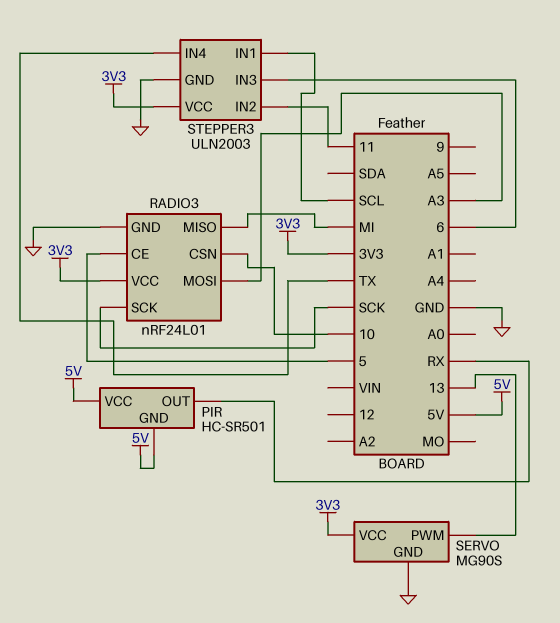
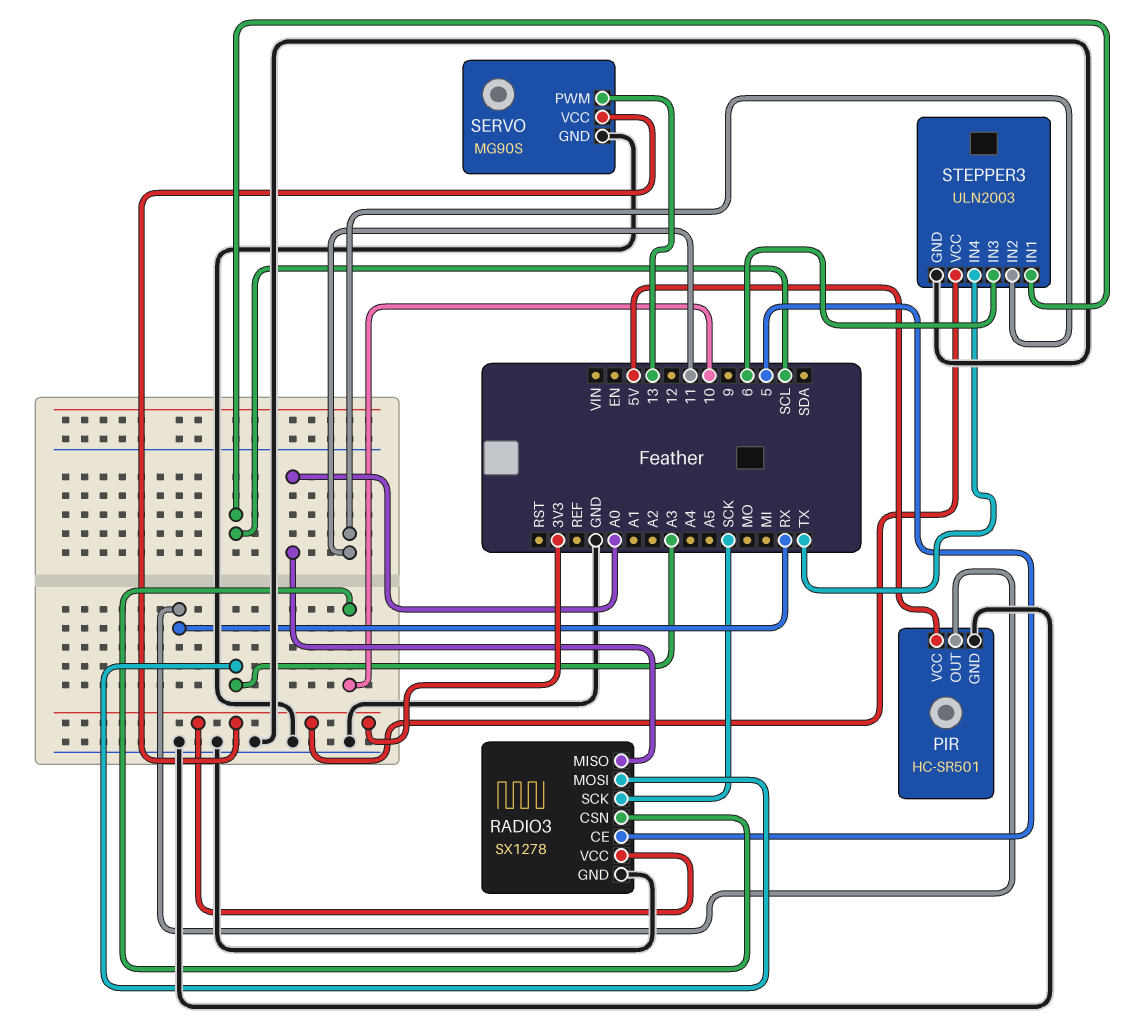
PIR pin GND: 5V -> GND
RADIO3: nRF24L01 -> SX1278
RADIO3 pin MISO: MI -> A0

